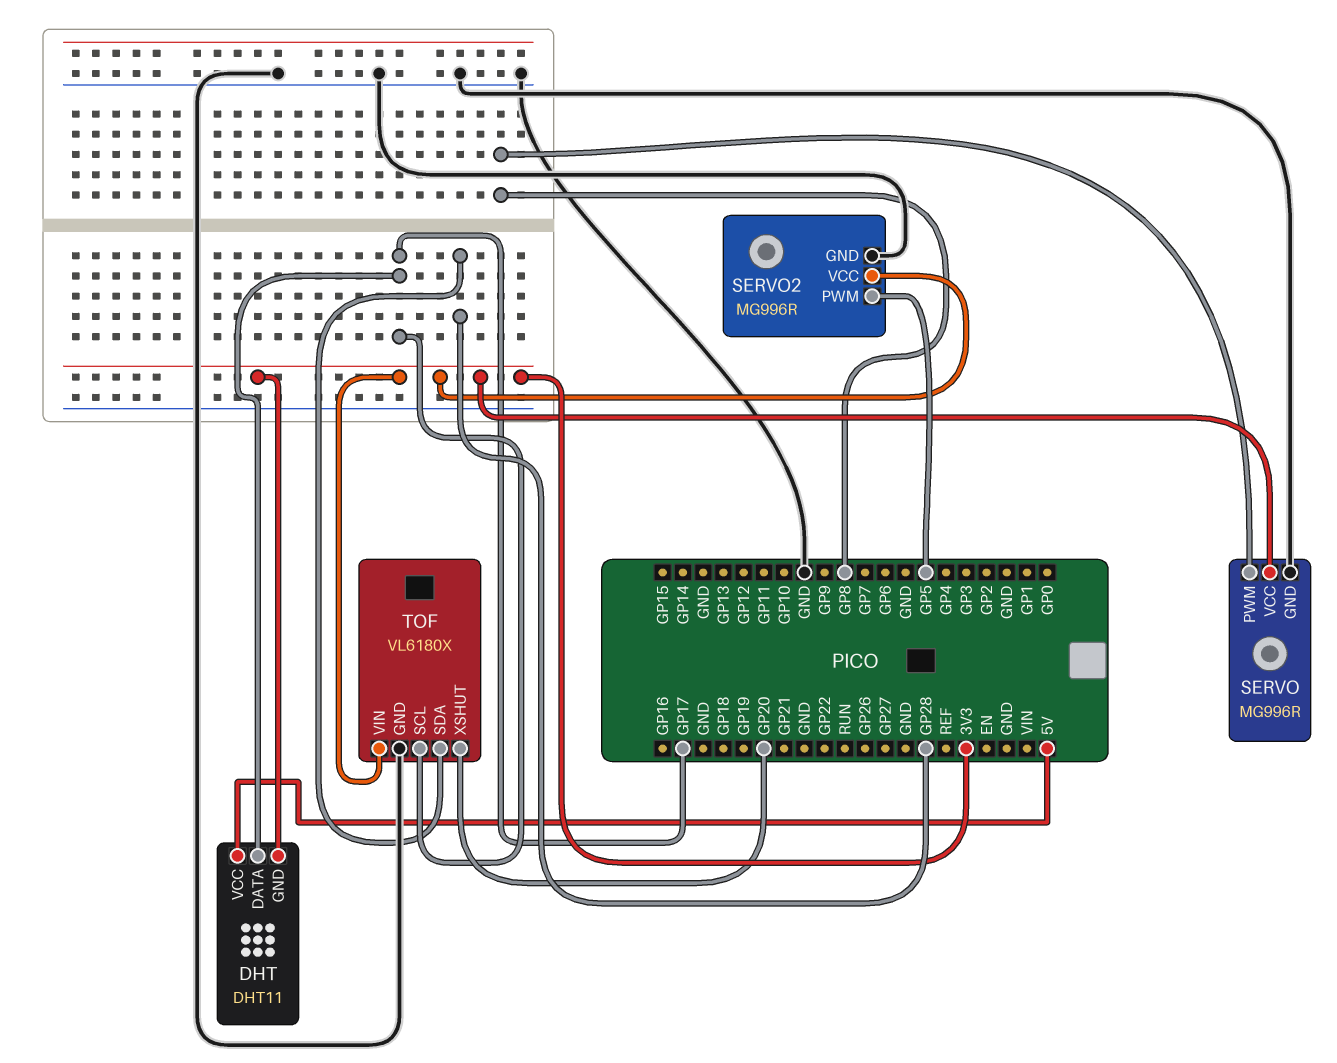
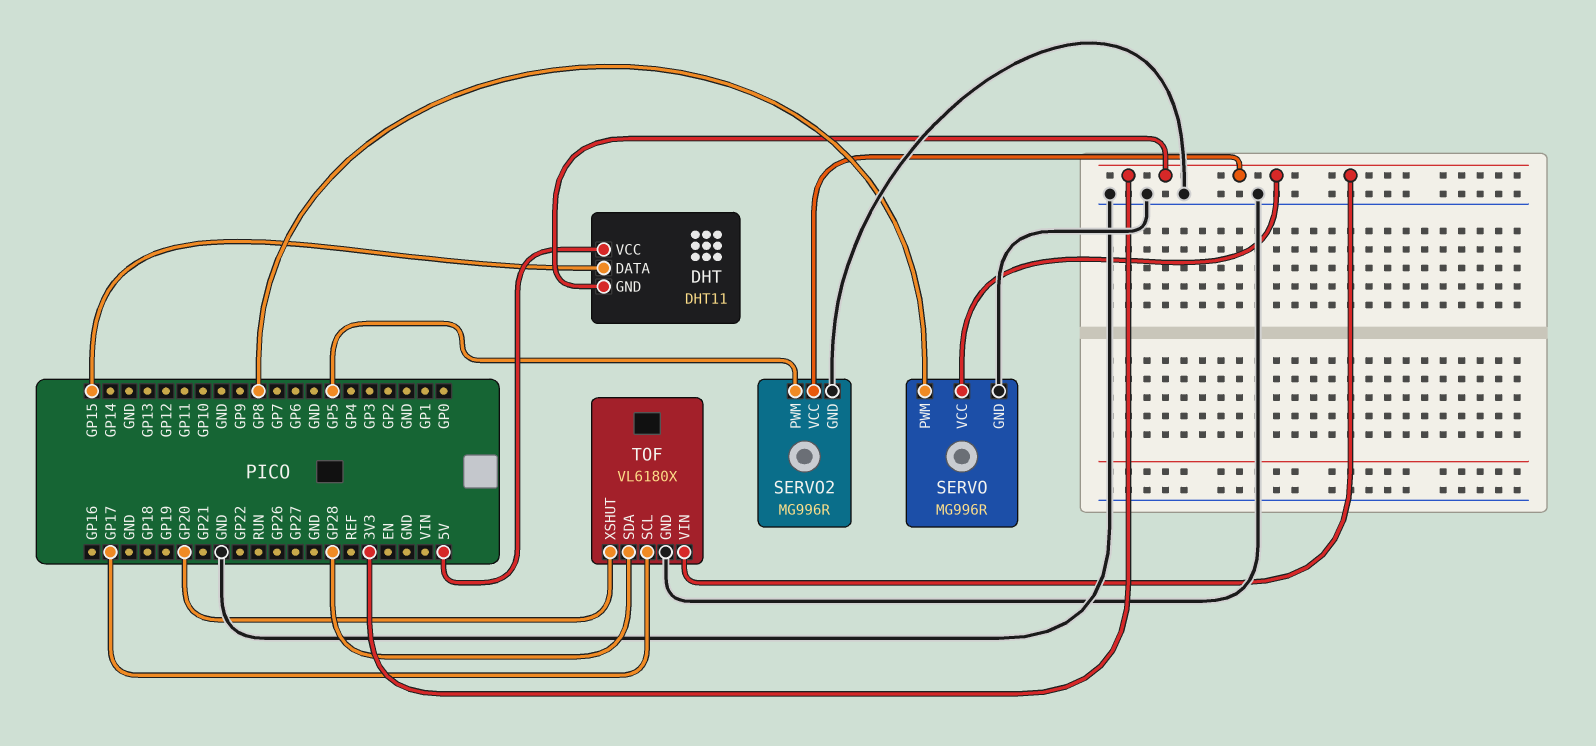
DHT pin DATA: GP17 -> GP15

